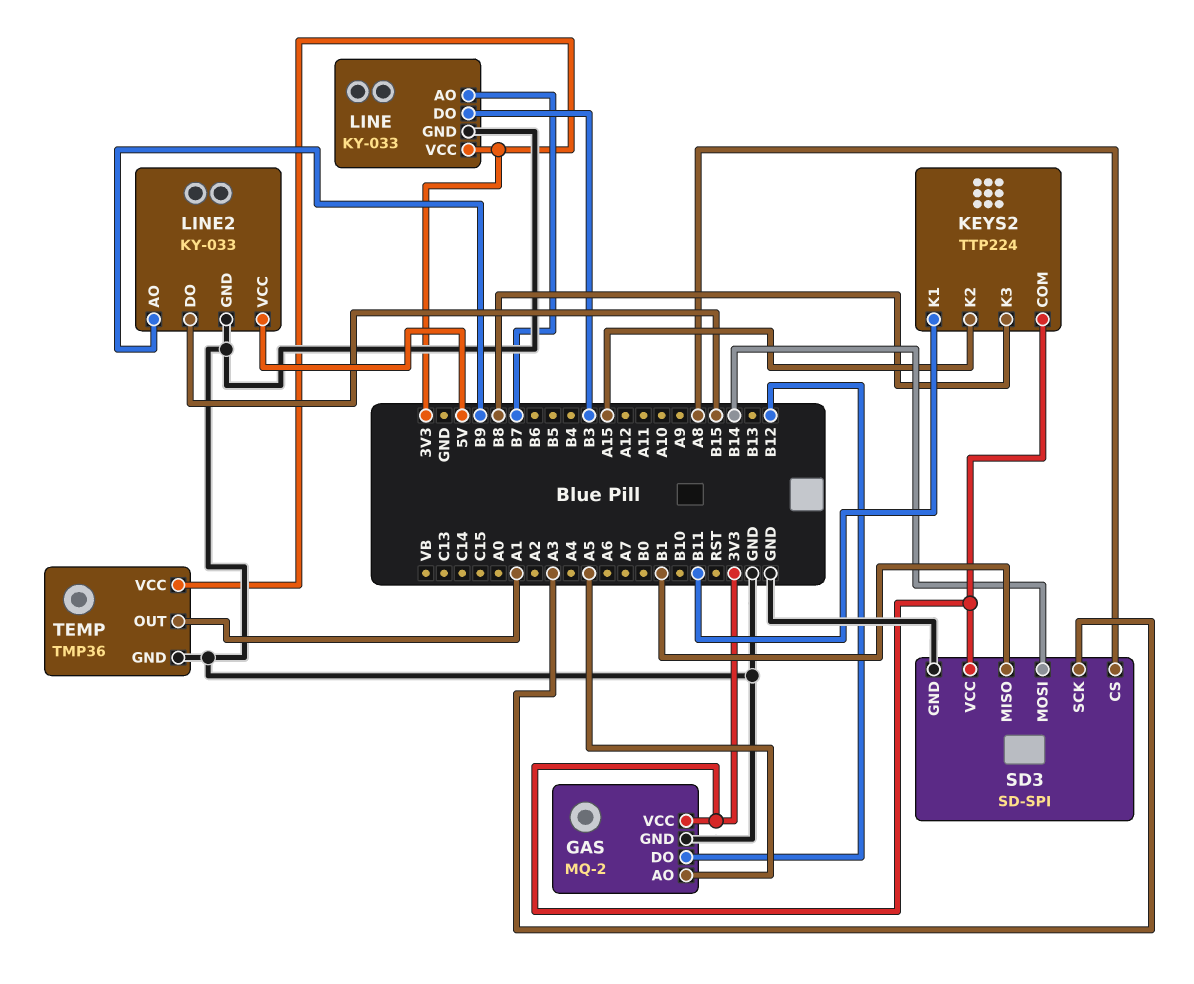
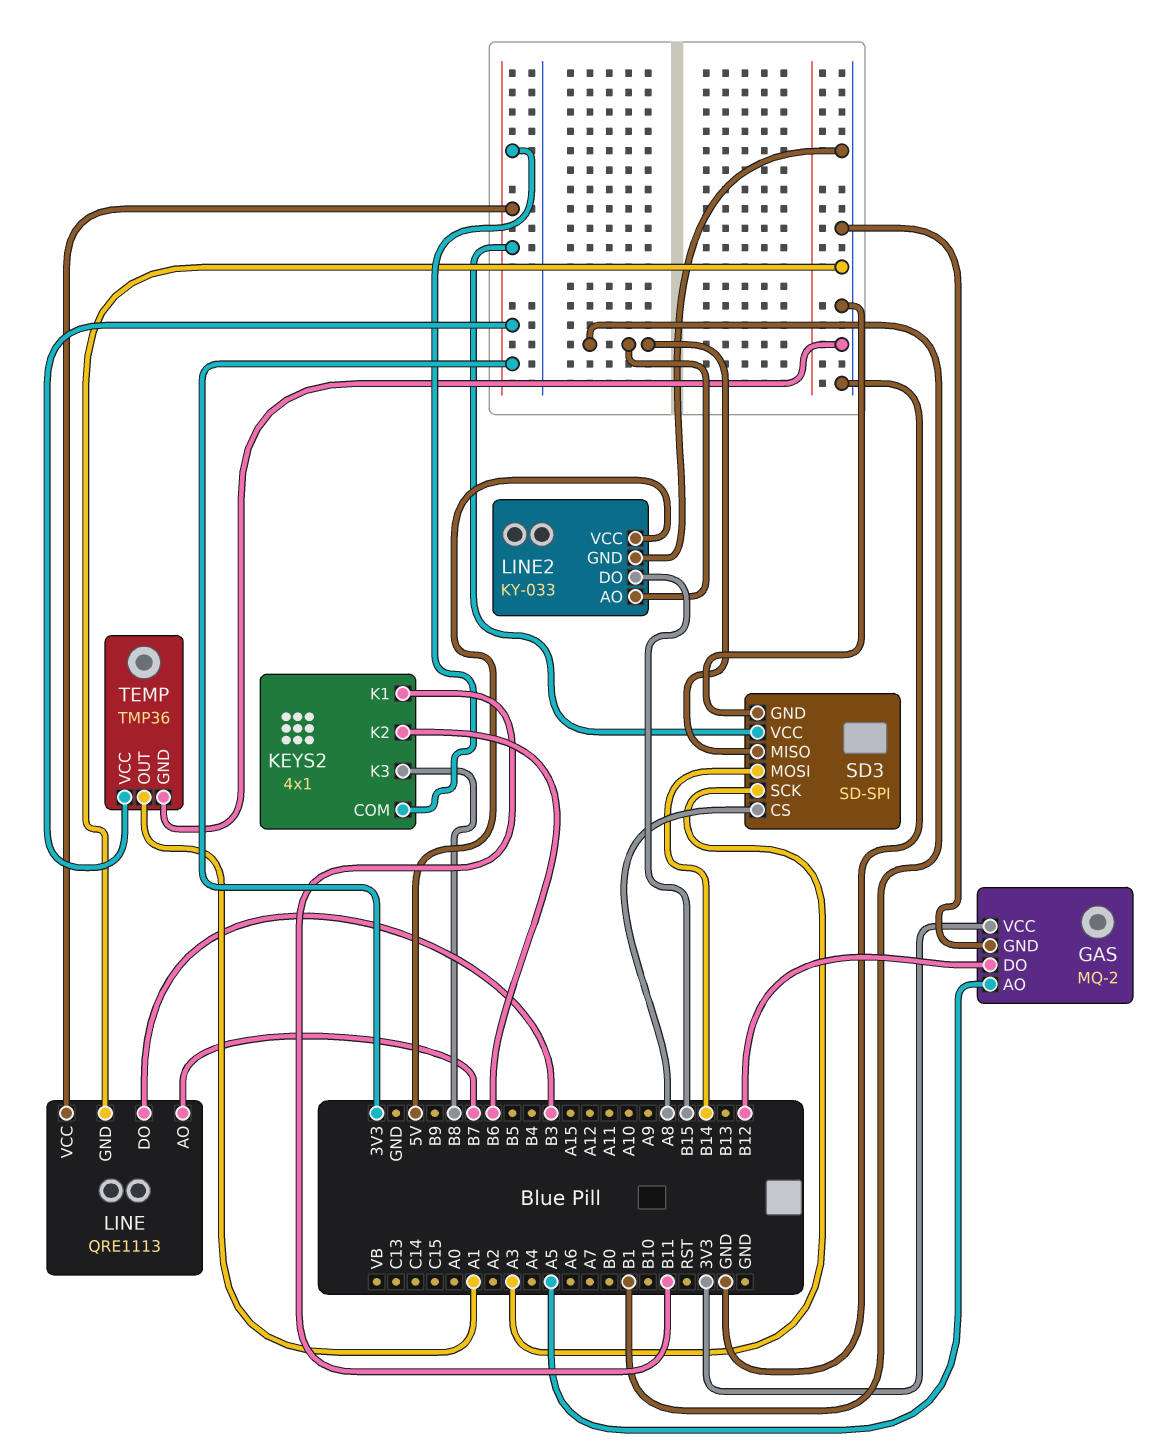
KEYS2: TTP224 -> 4x1
KEYS2 pin K2: A15 -> B6
LINE: KY-033 -> QRE1113
LINE2 pin AO: B9 -> B1

